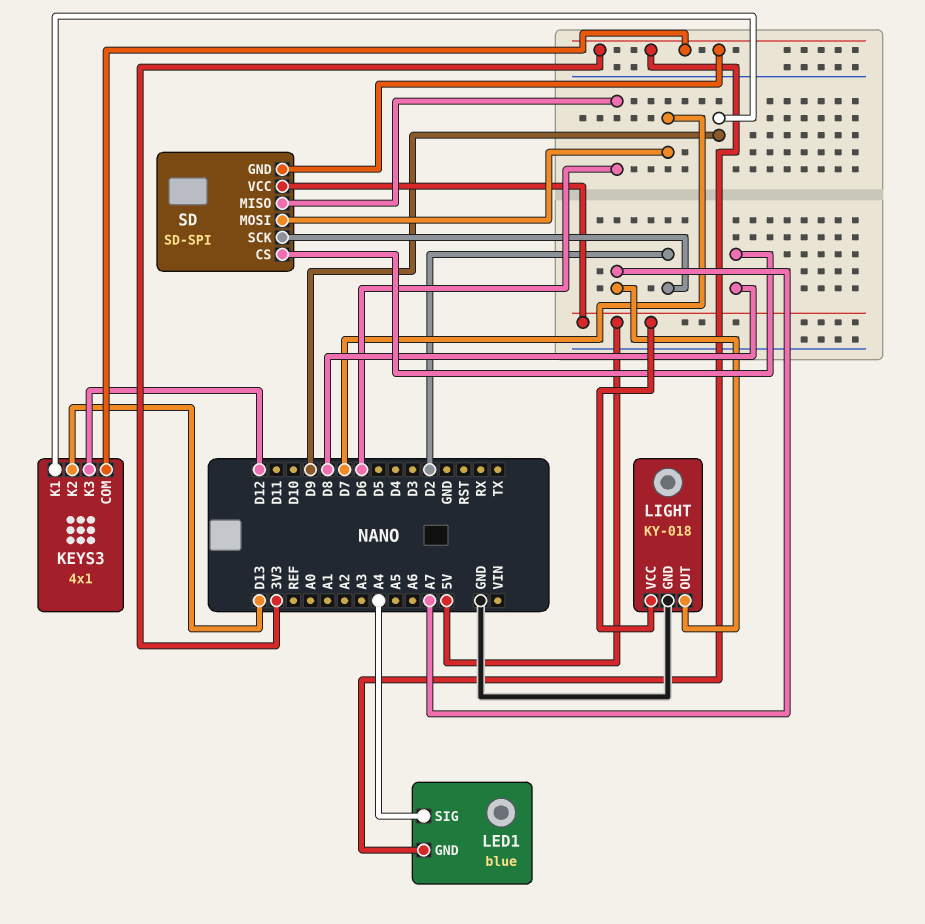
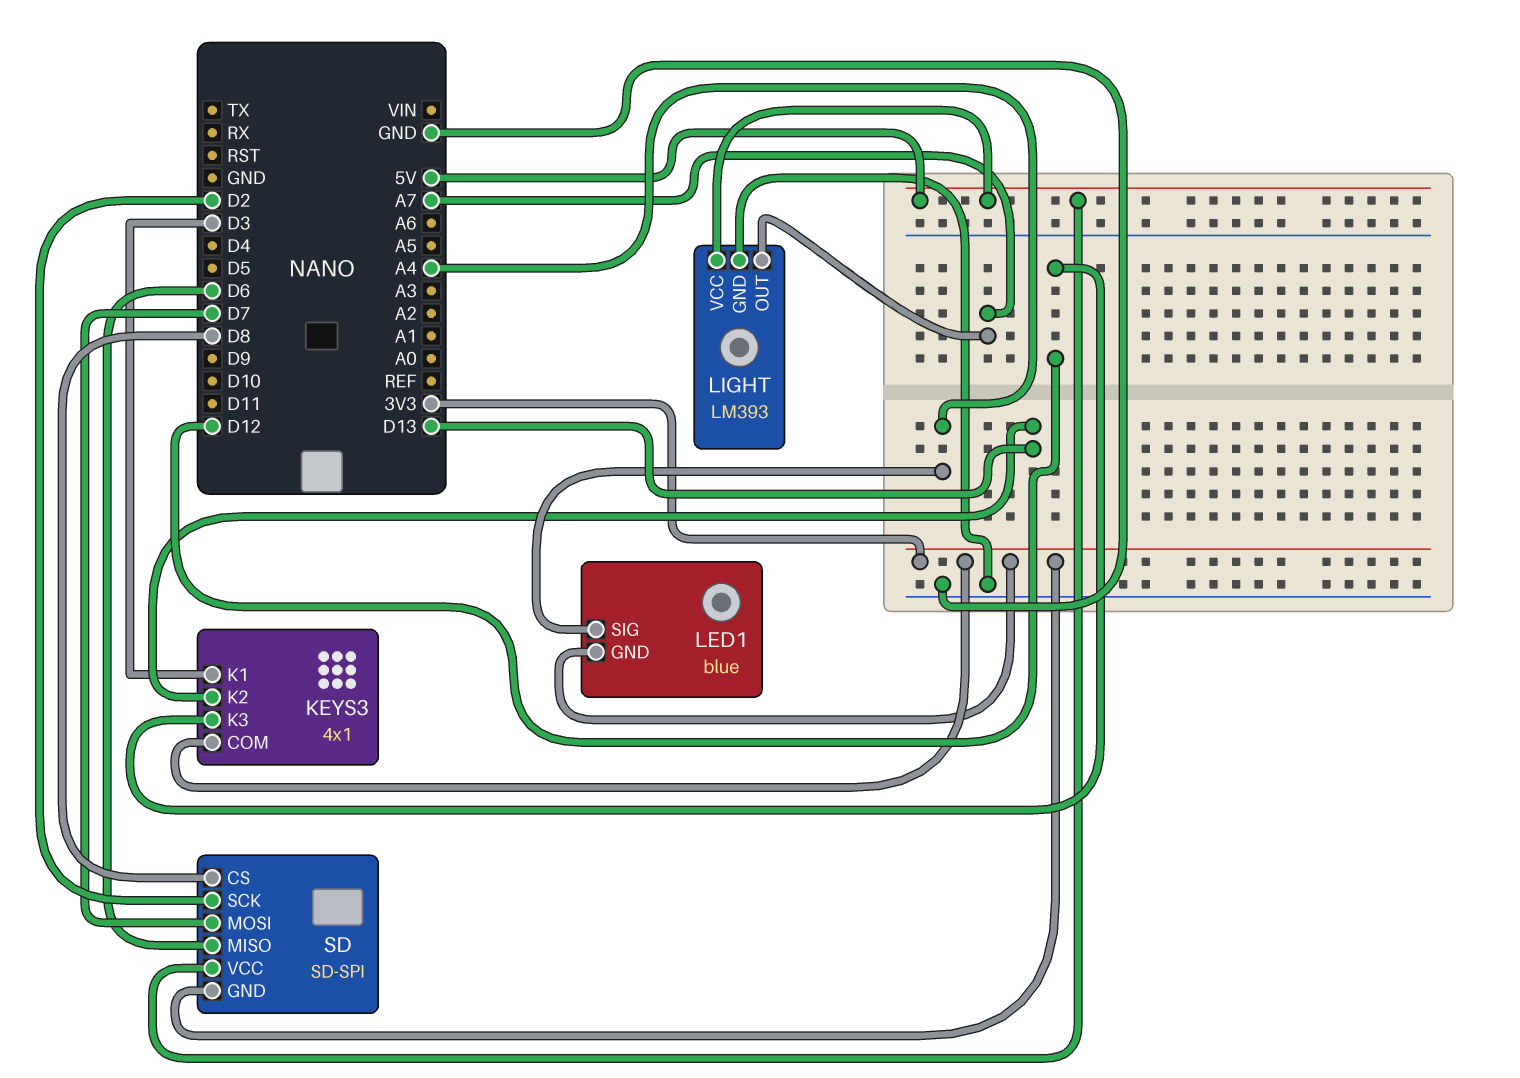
KEYS3 pin K1: D9 -> D3
LIGHT: KY-018 -> LM393

